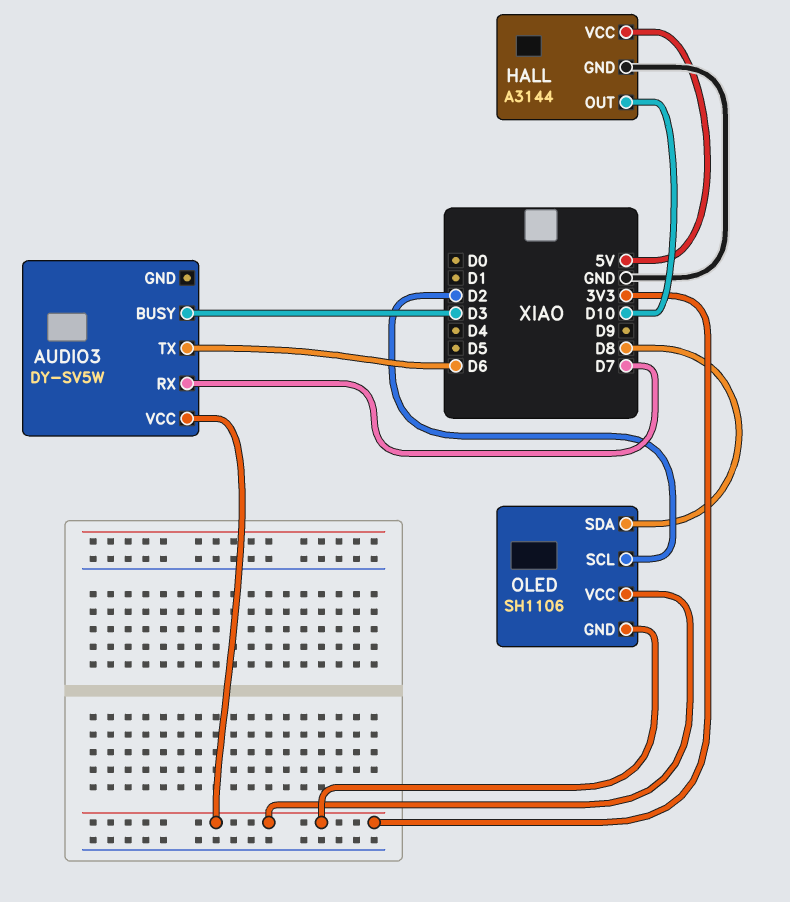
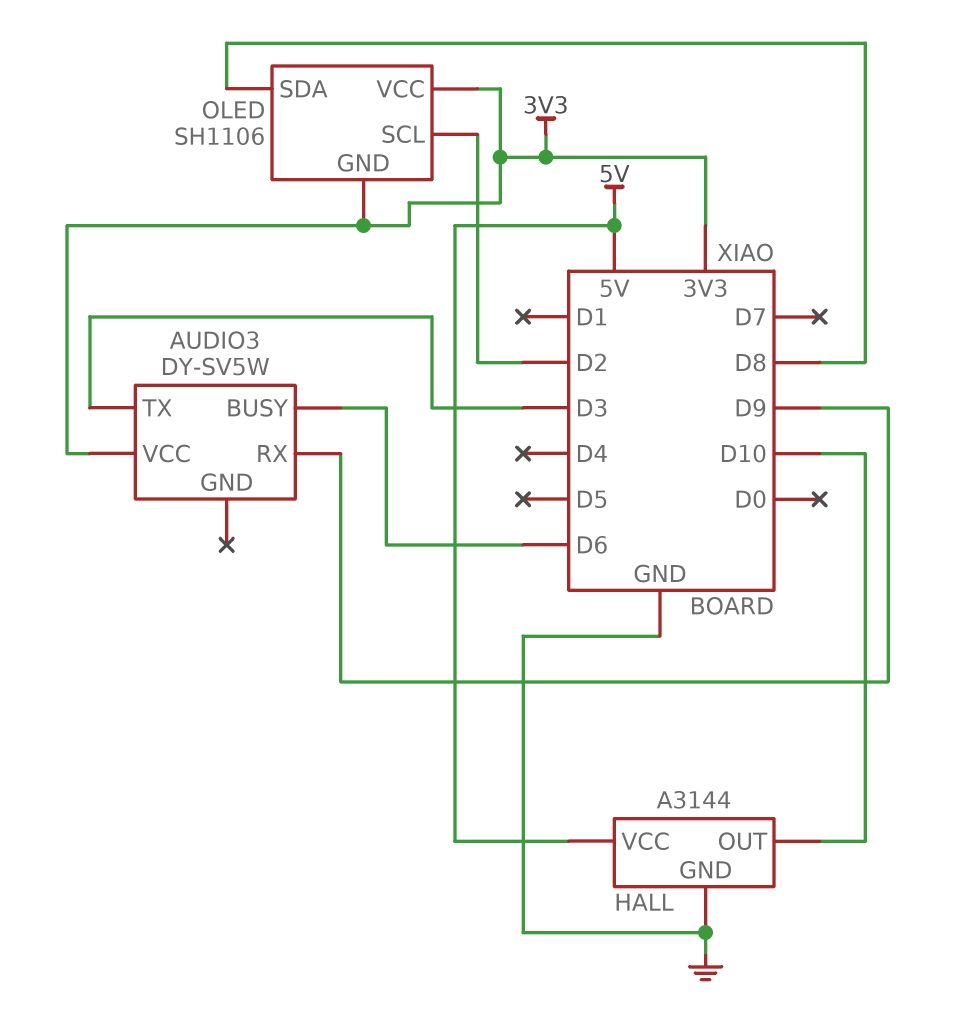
AUDIO3 pin BUSY: D3 -> D6
AUDIO3 pin RX: D7 -> D9
AUDIO3 pin TX: D6 -> D3

